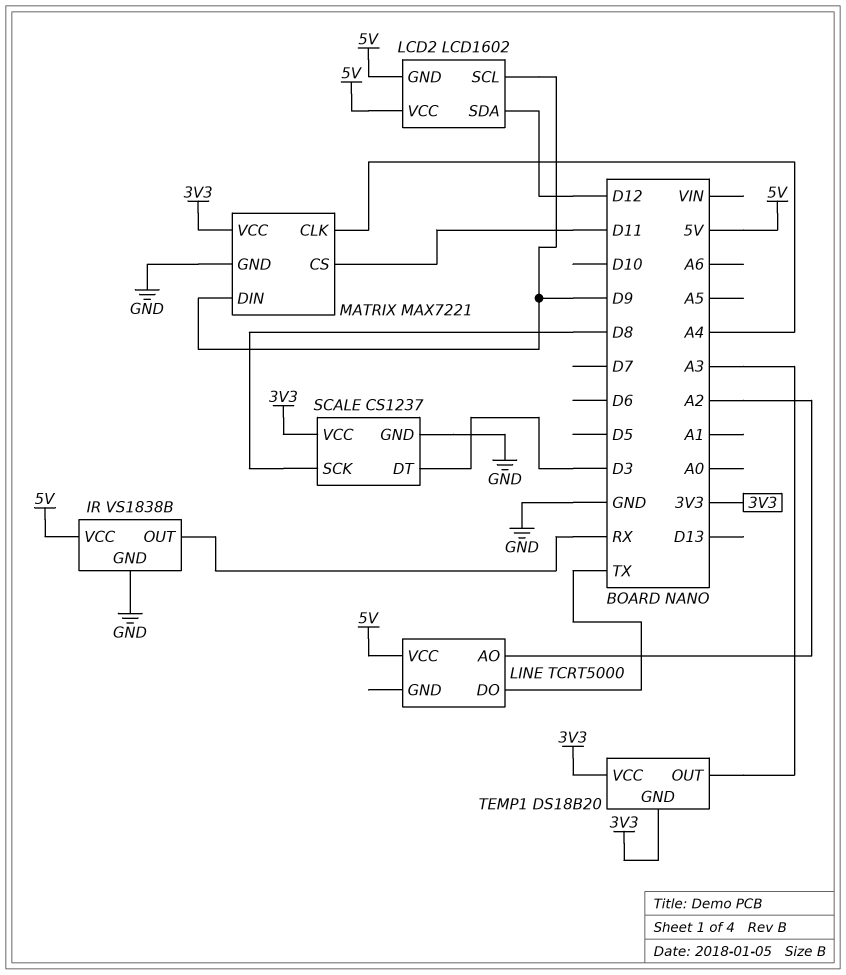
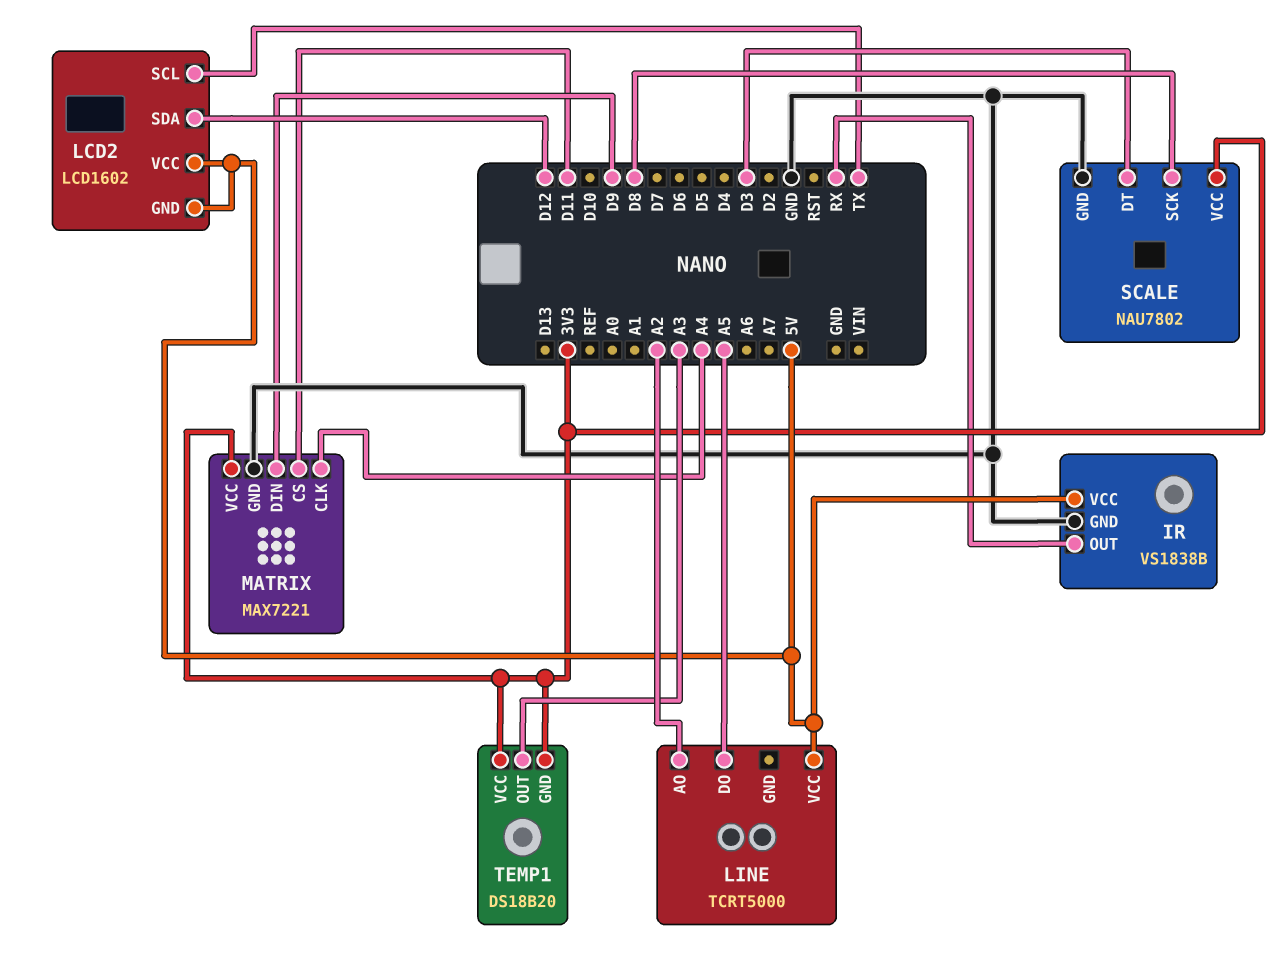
LCD2 pin SCL: D9 -> TX
LINE pin DO: TX -> A5
SCALE: CS1237 -> NAU7802

